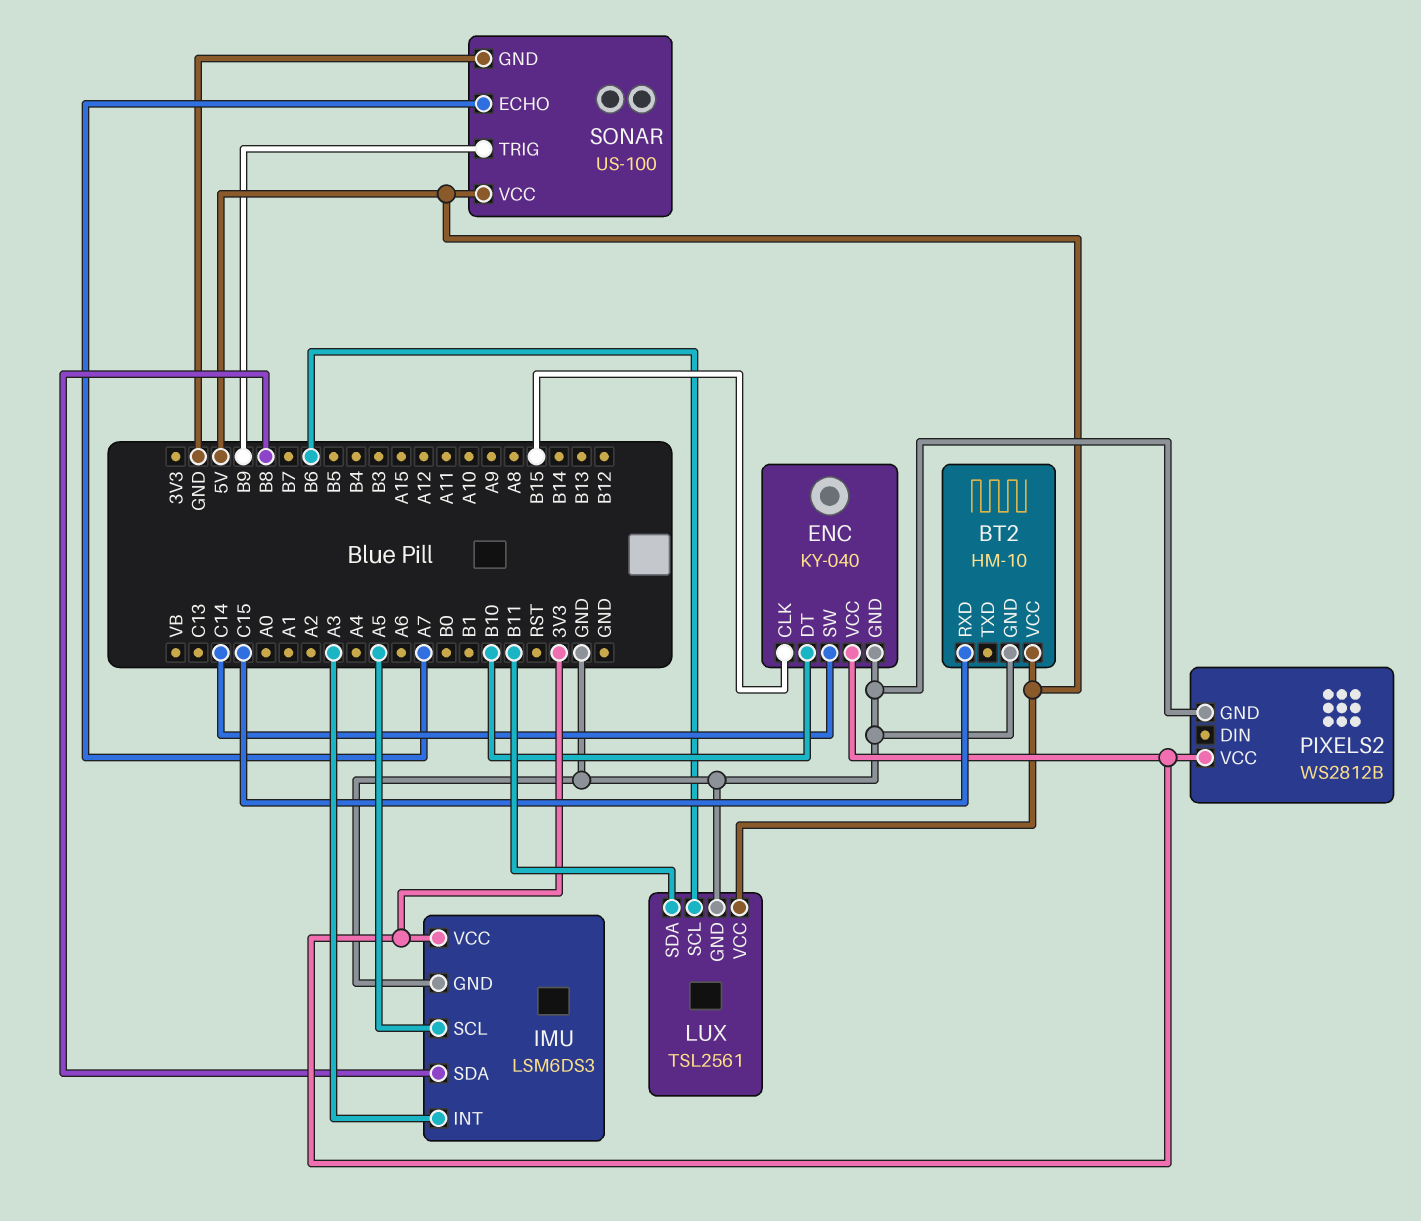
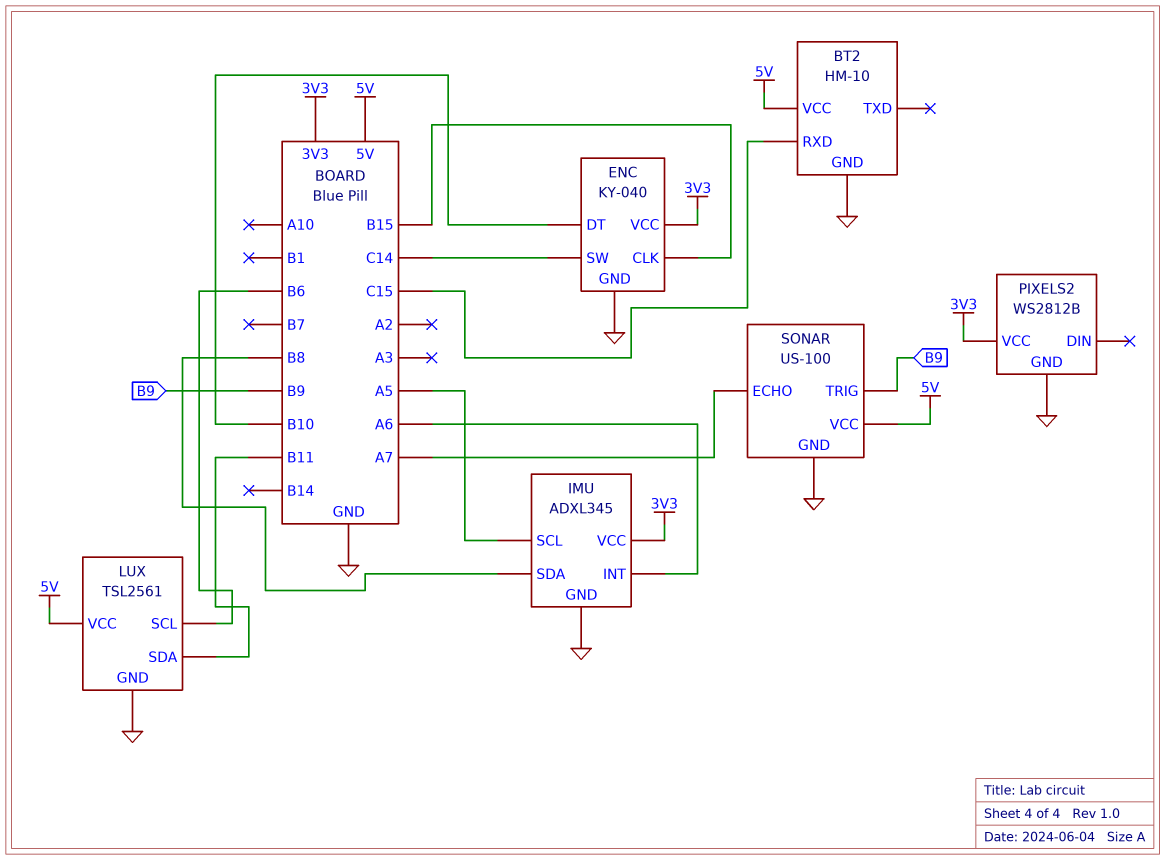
IMU: LSM6DS3 -> ADXL345
IMU pin INT: A3 -> A6

